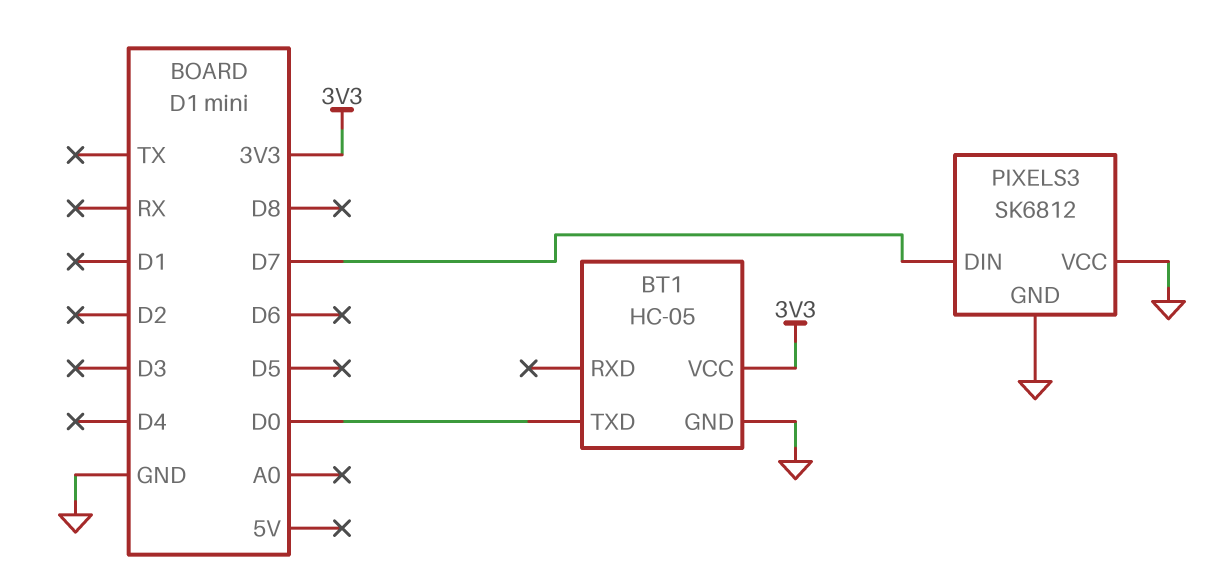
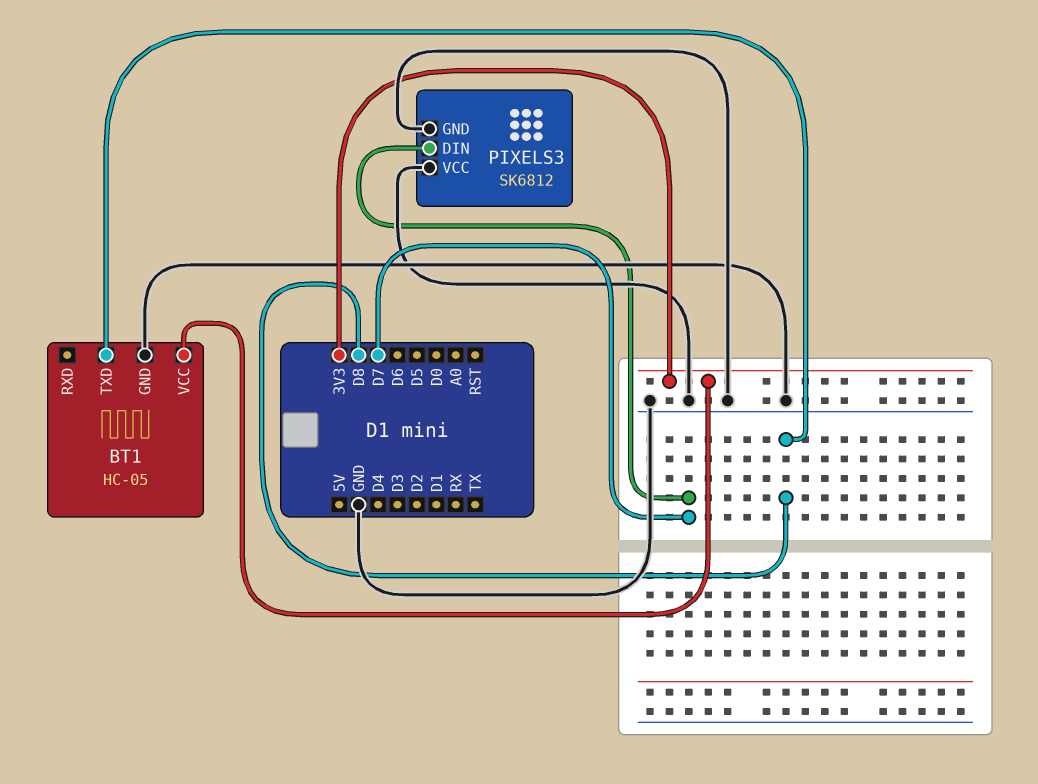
BT1 pin TXD: D0 -> D8

